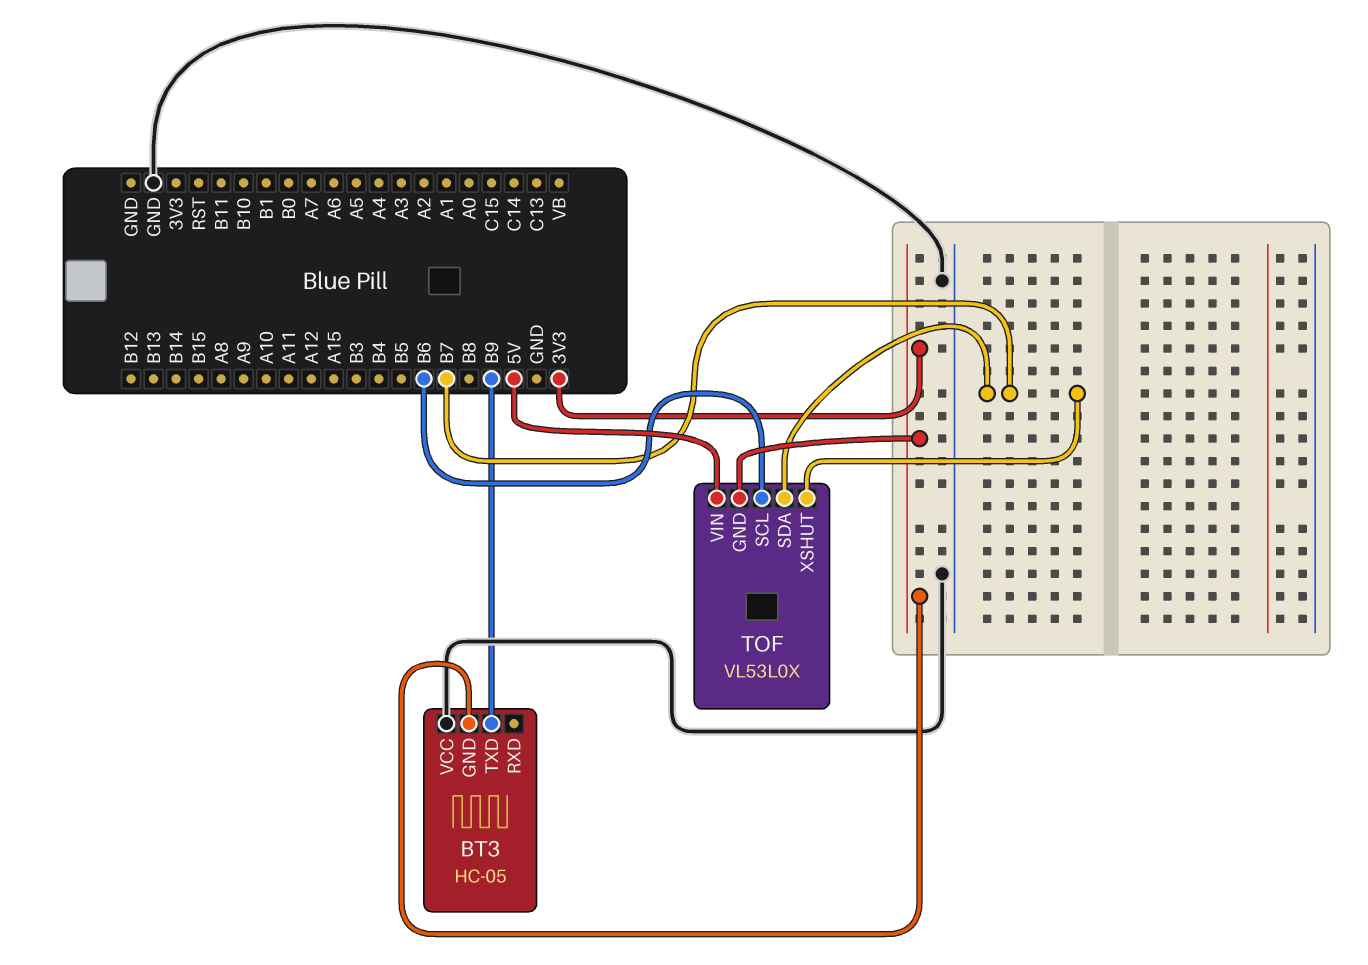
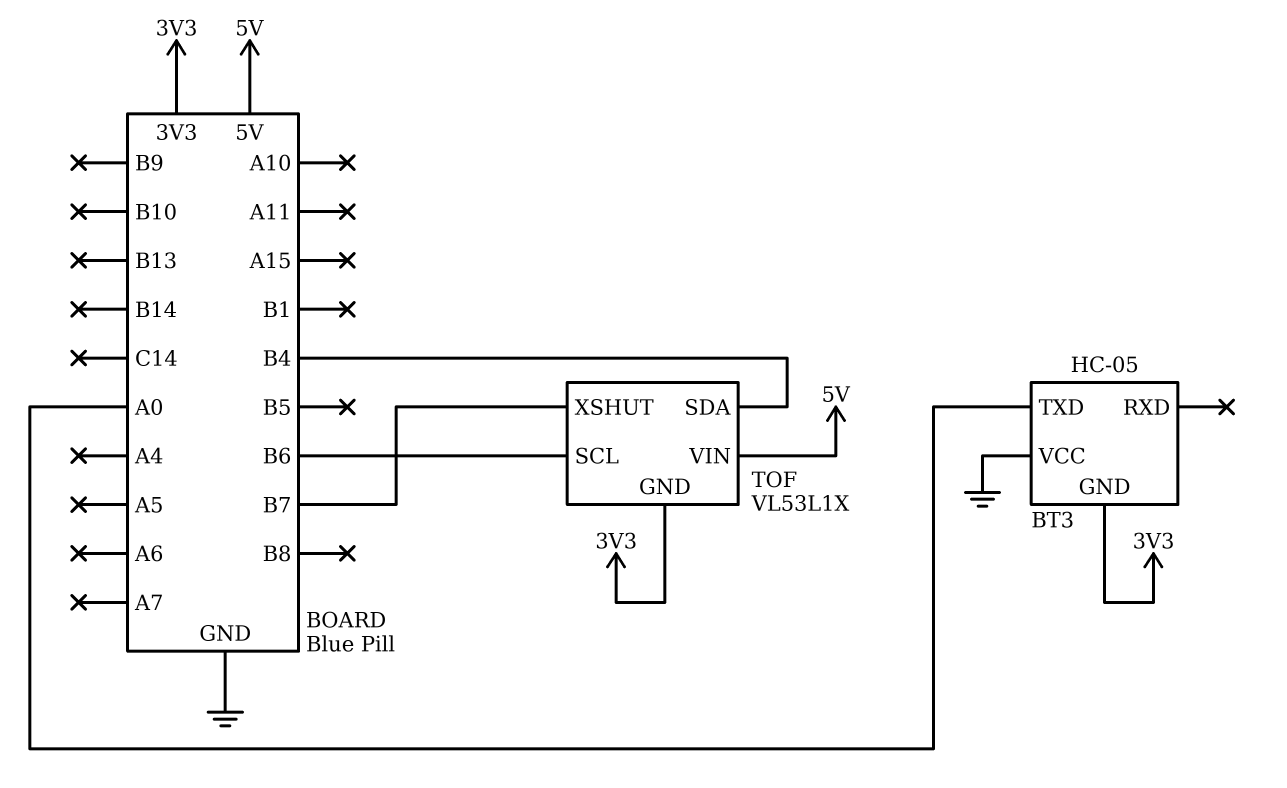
BT3 pin TXD: B9 -> A0
TOF: VL53L0X -> VL53L1X
TOF pin SDA: B7 -> B4

